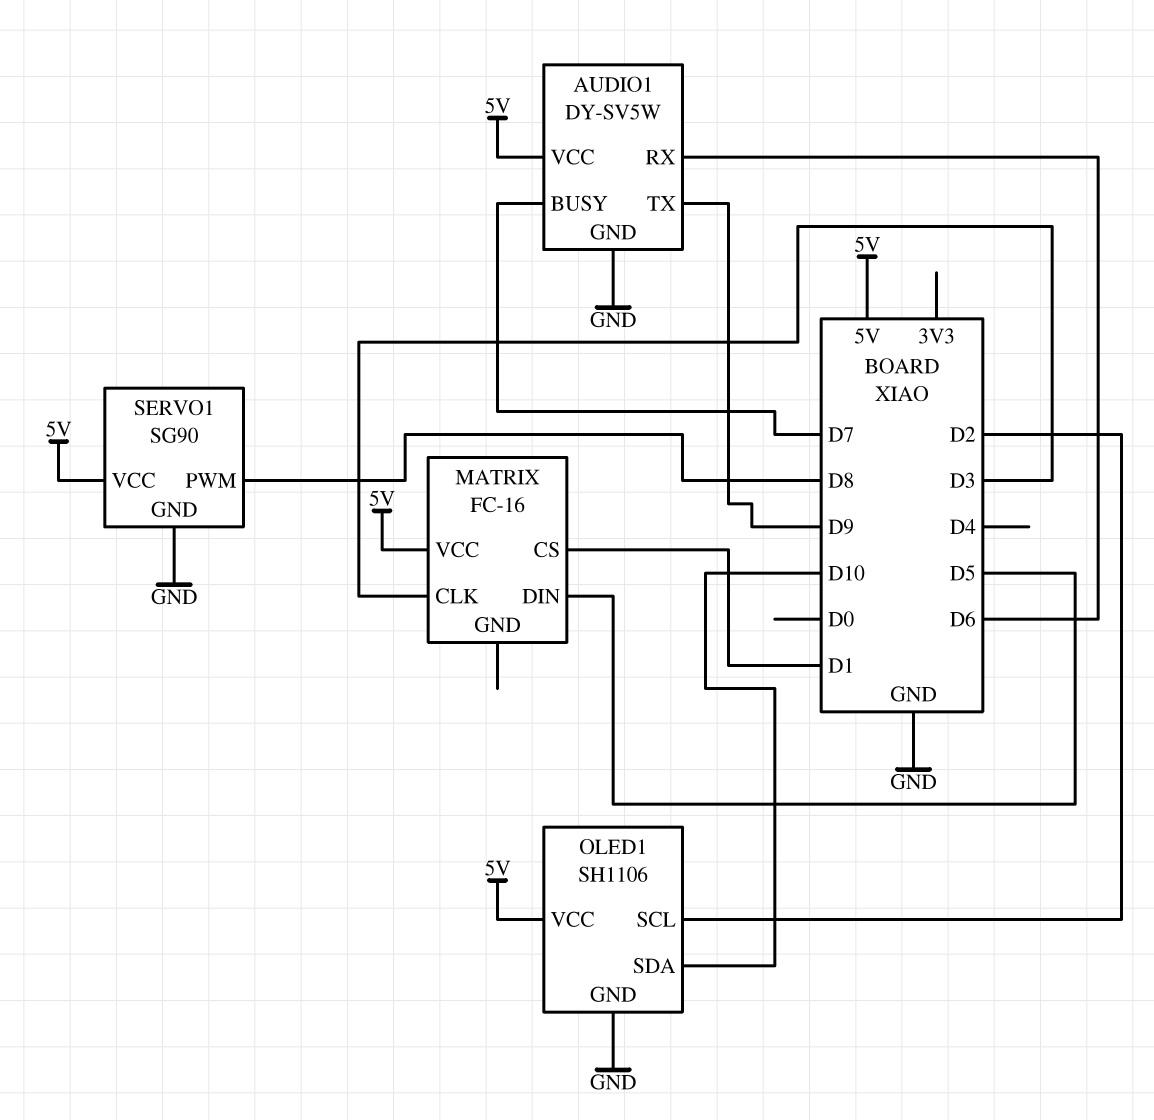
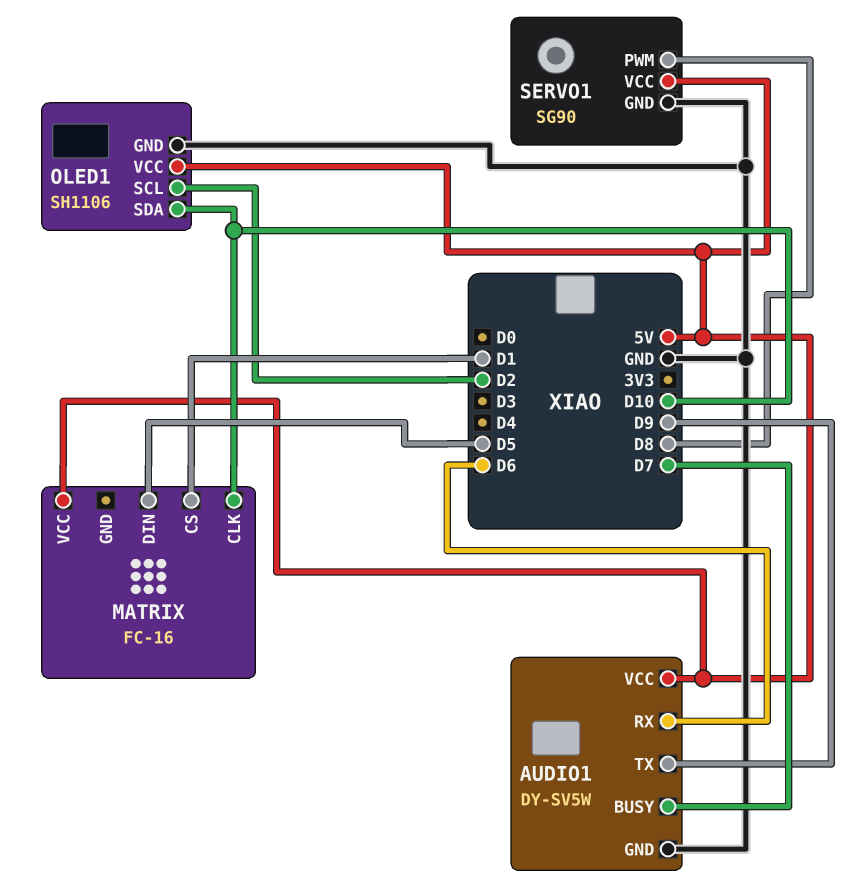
MATRIX pin CLK: D3 -> D10

